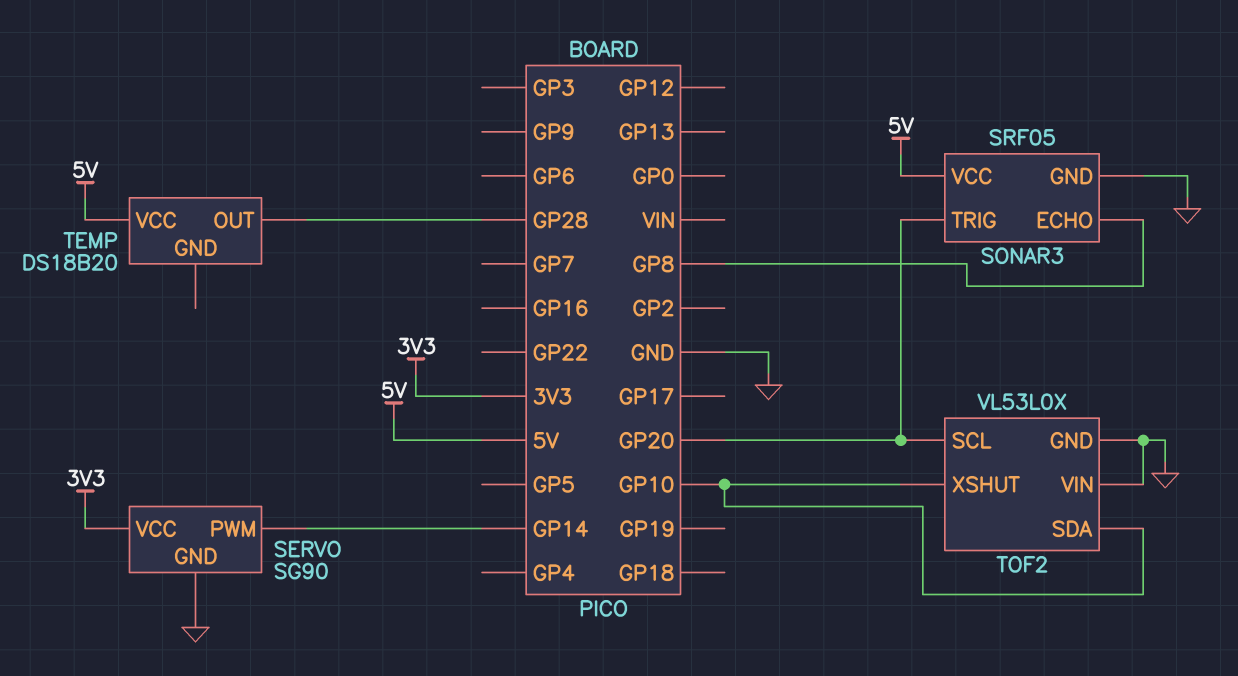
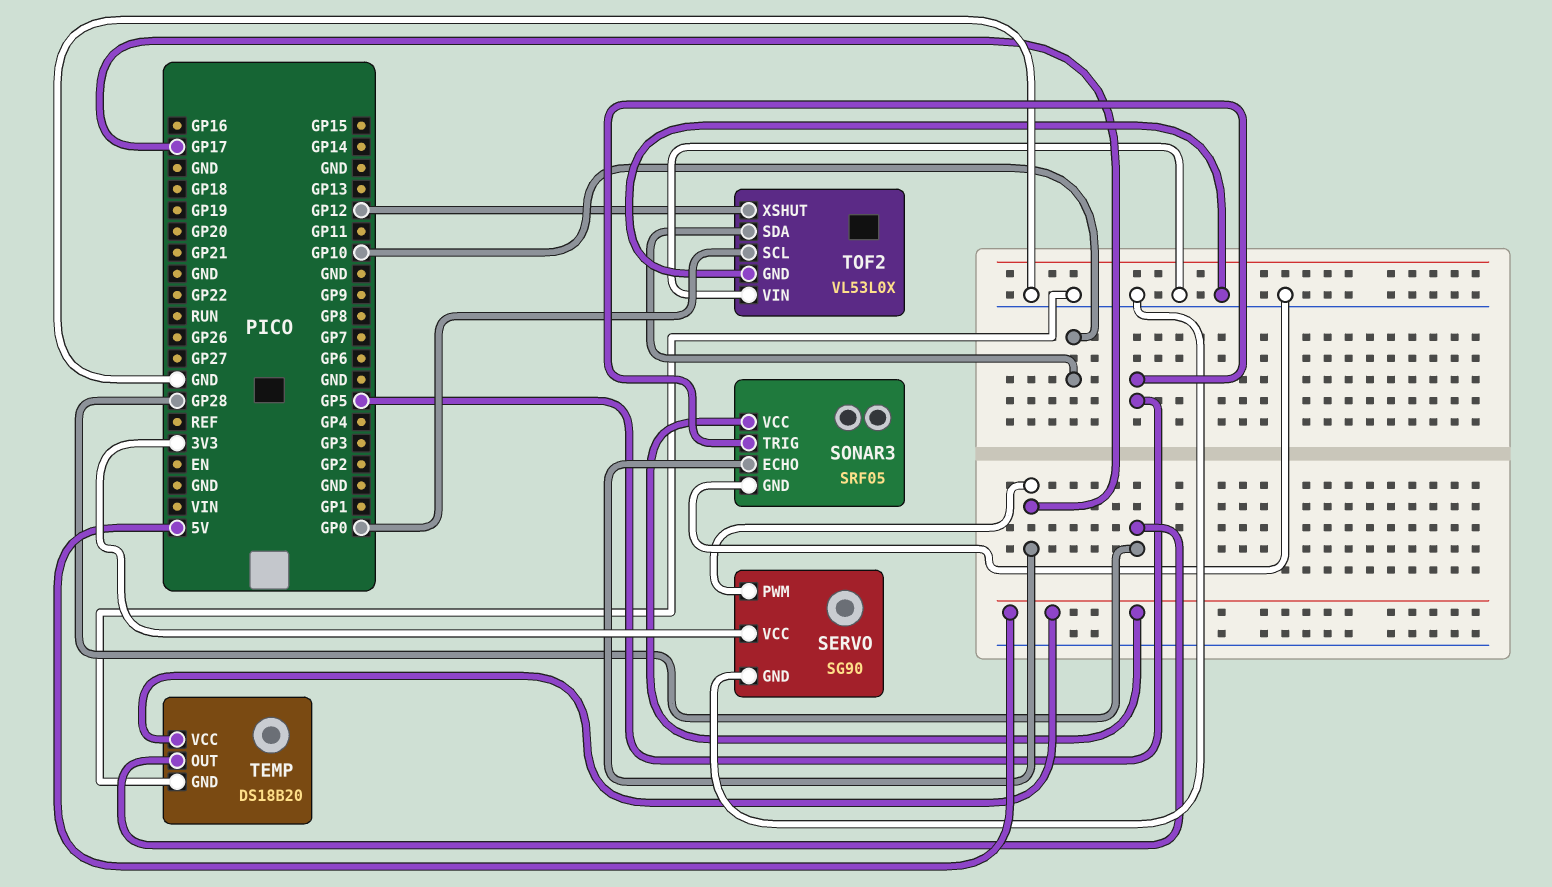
SERVO pin PWM: GP14 -> GP17
SONAR3 pin ECHO: GP8 -> GP17
SONAR3 pin TRIG: GP20 -> GP5
TEMP pin GND: none -> GND
TOF2 pin SCL: GP20 -> GP0
TOF2 pin XSHUT: GP10 -> GP12

